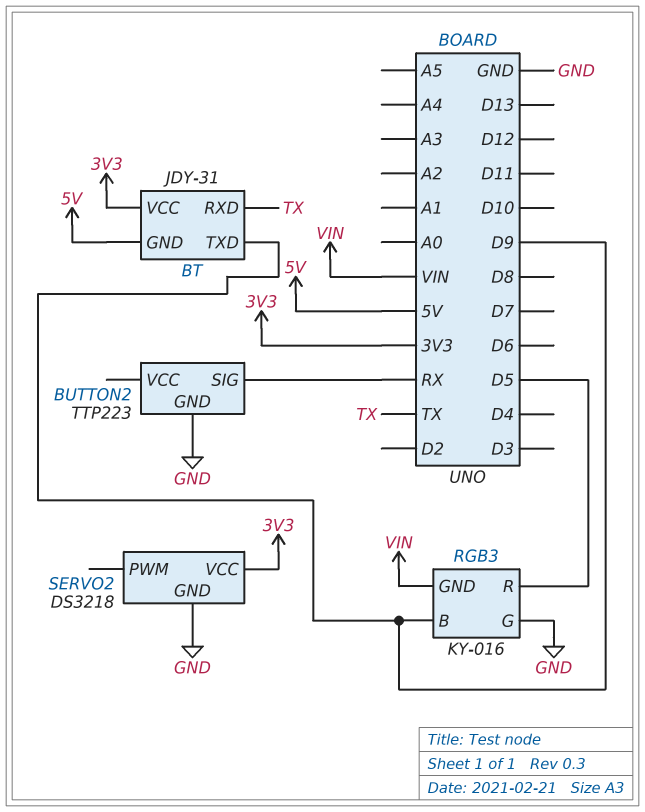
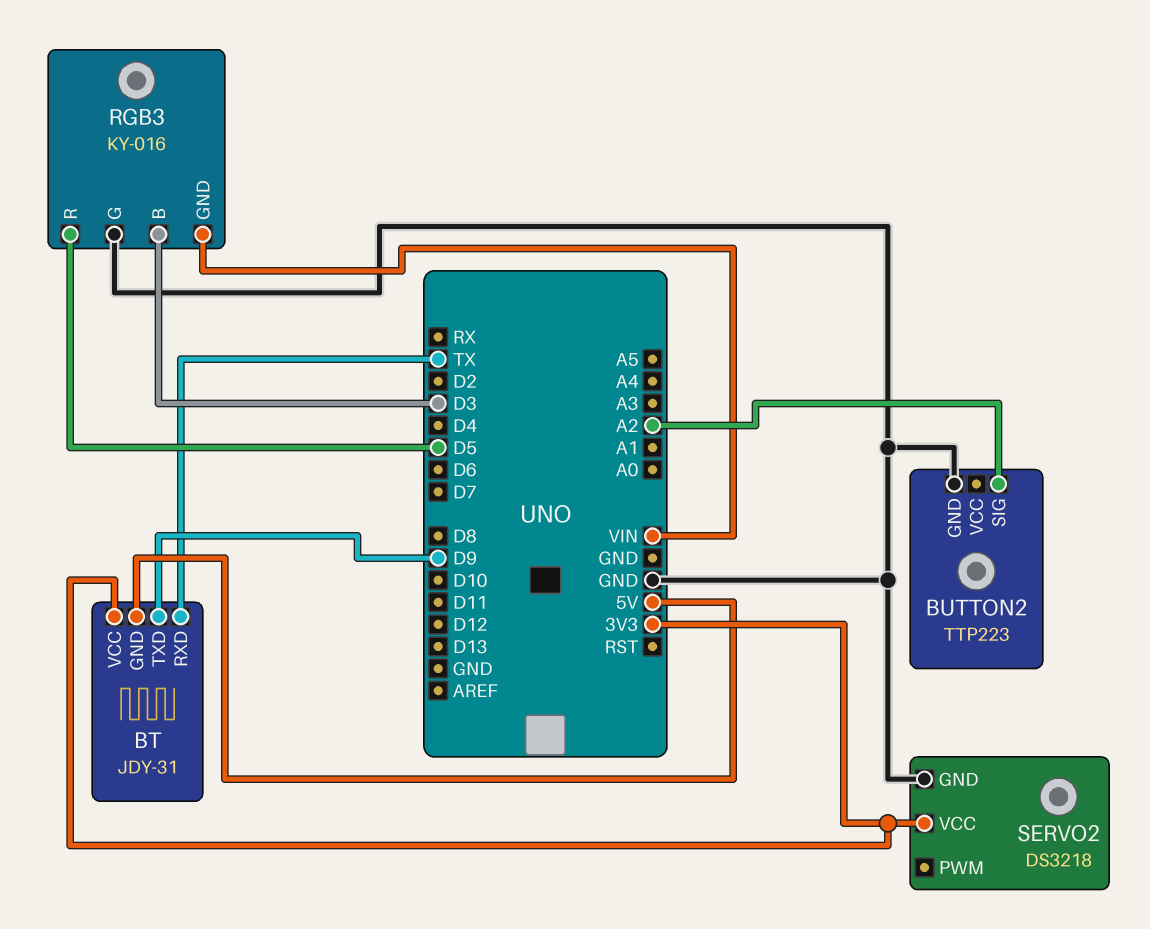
BUTTON2 pin SIG: RX -> A2
RGB3 pin B: D9 -> D3

